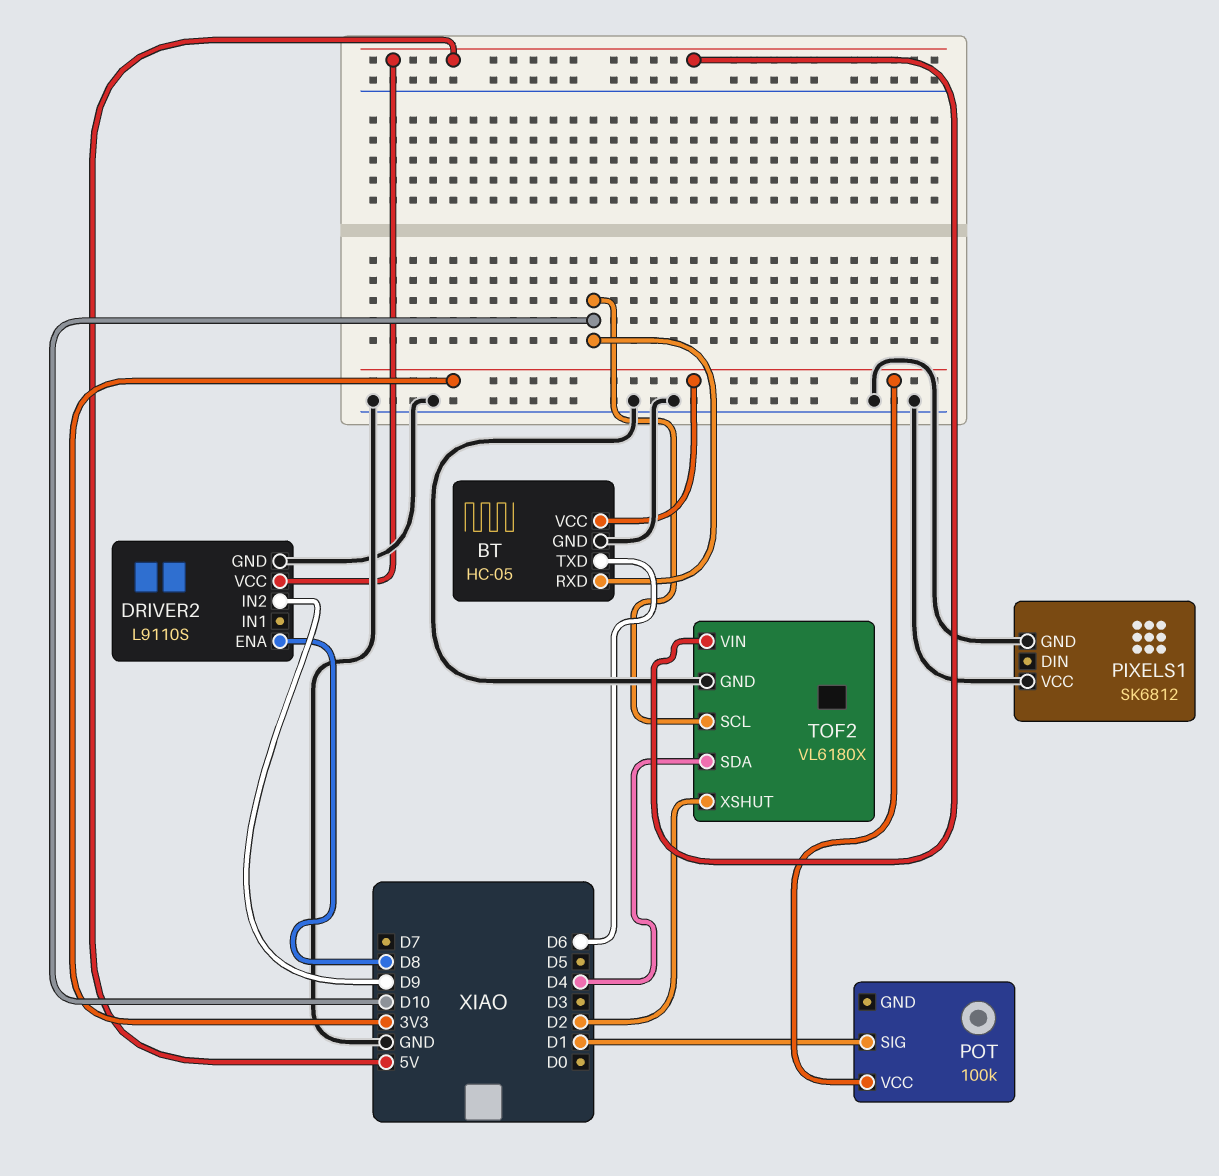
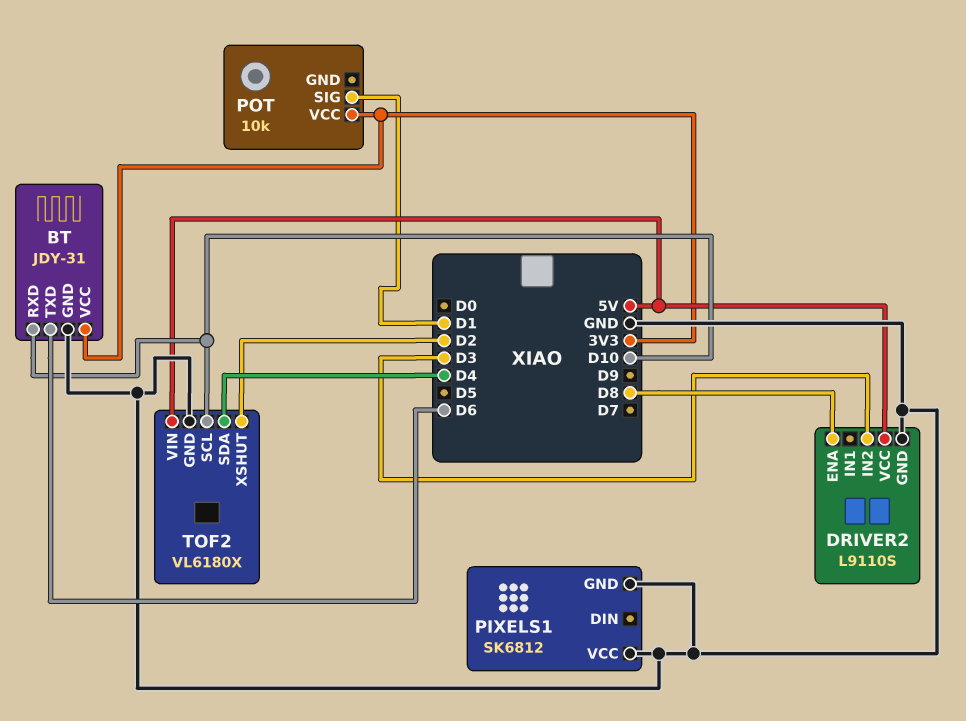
BT: HC-05 -> JDY-31
DRIVER2 pin IN2: D9 -> D3
POT: 100k -> 10k

